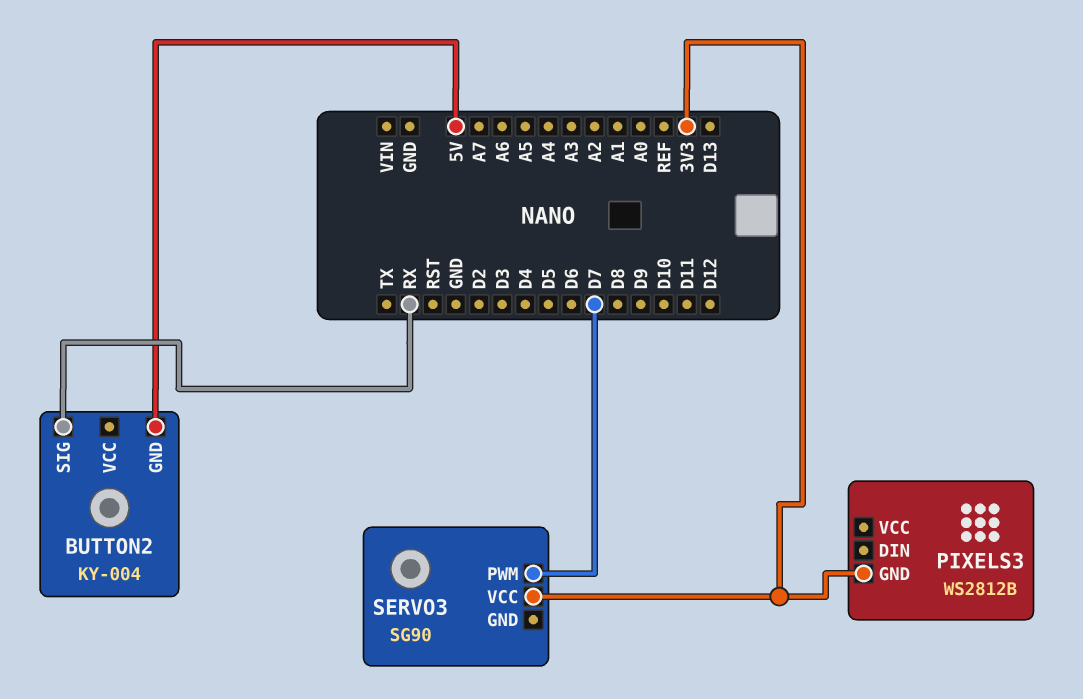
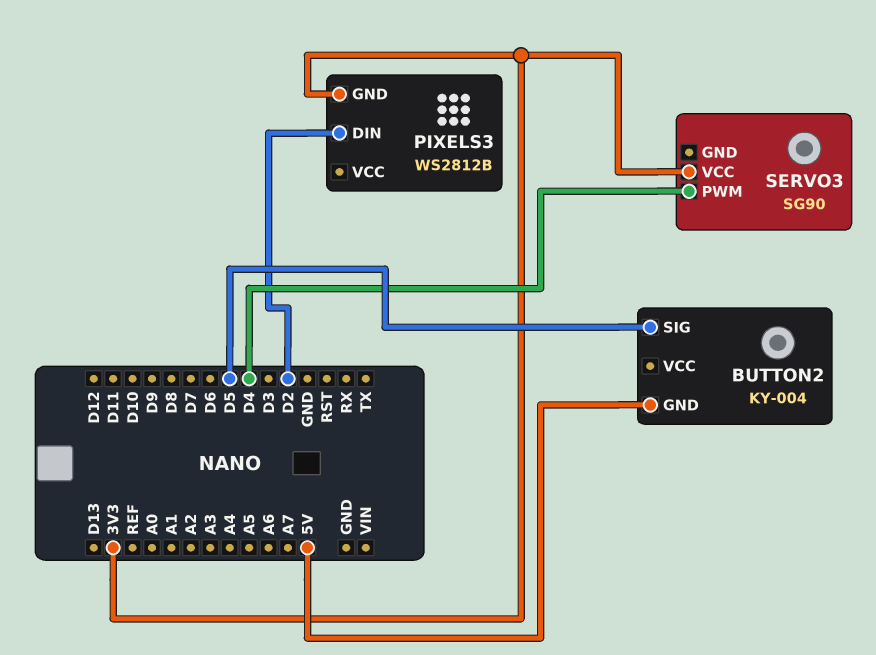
BUTTON2 pin SIG: RX -> D5
PIXELS3 pin DIN: none -> D2
SERVO3 pin PWM: D7 -> D4

